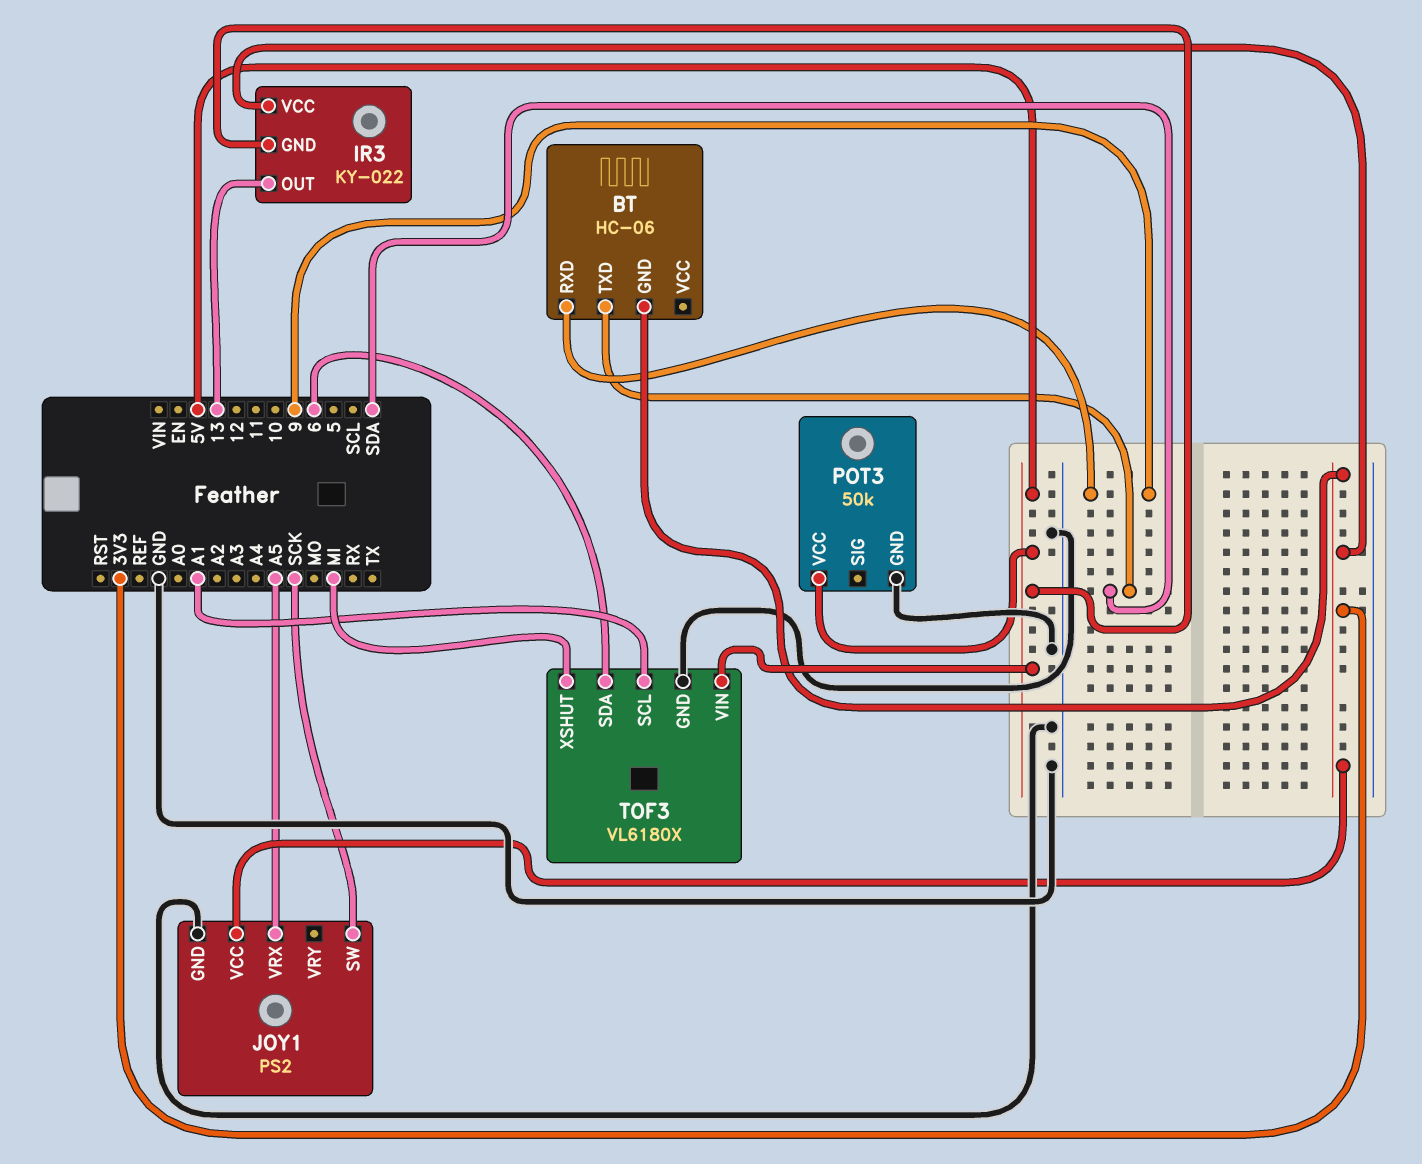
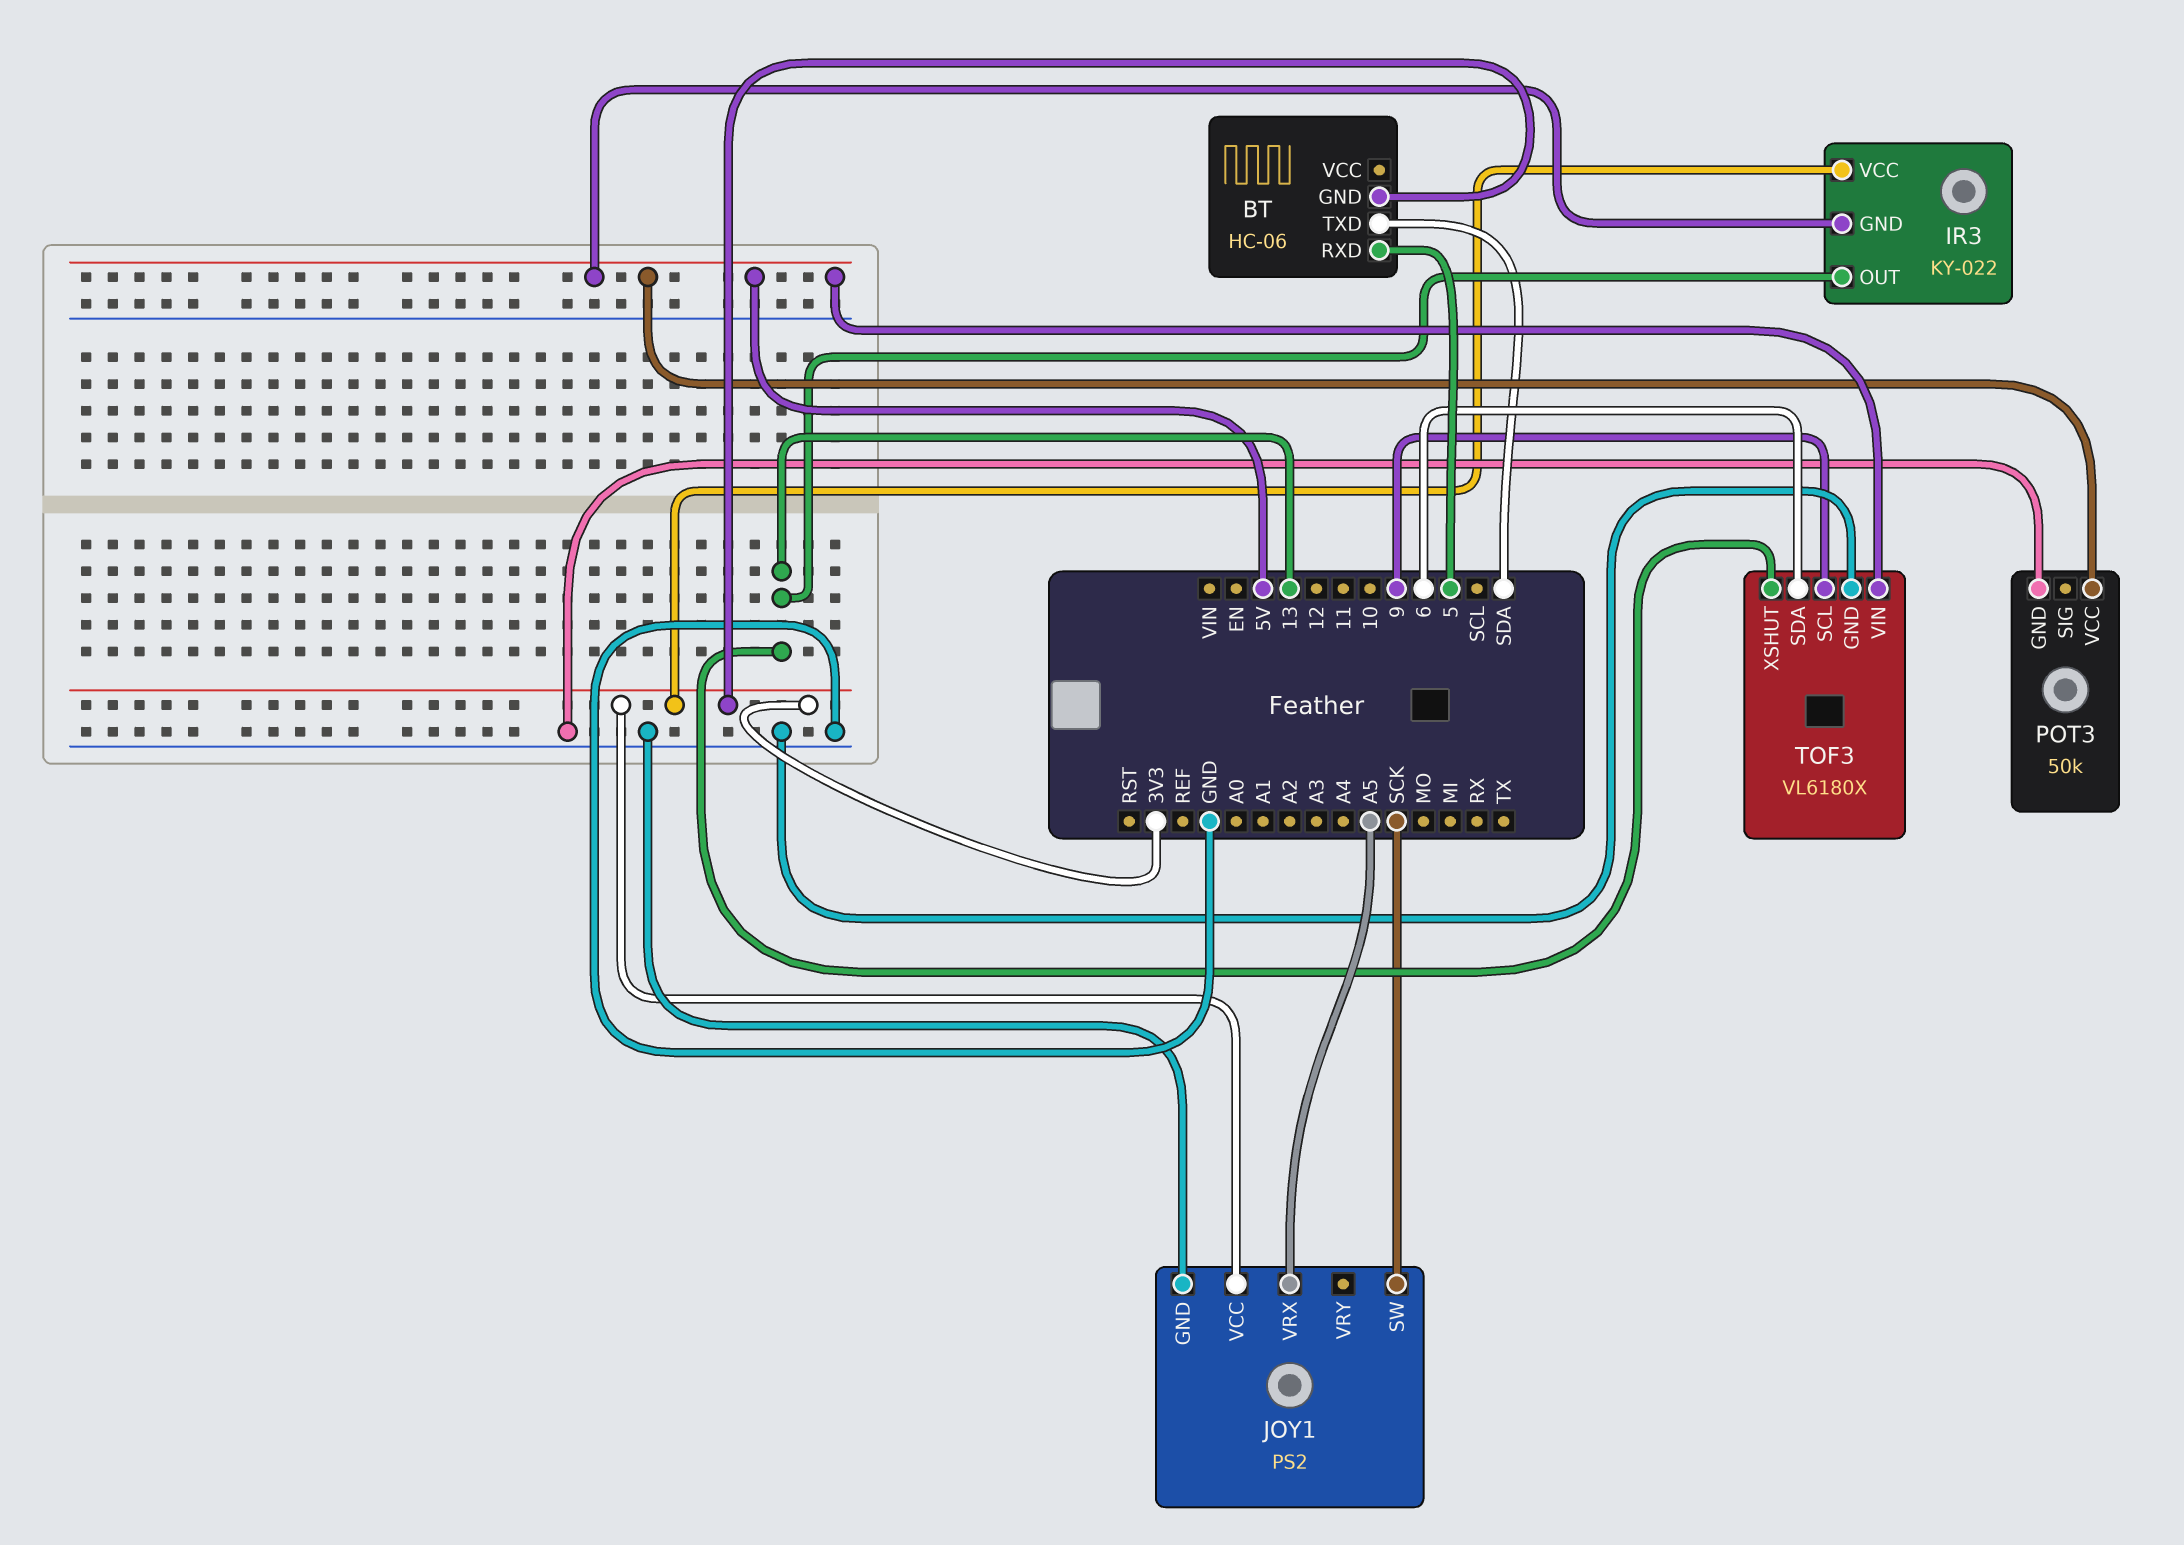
BT pin RXD: 9 -> 5
TOF3 pin SCL: A1 -> 9
TOF3 pin XSHUT: MI -> 13

